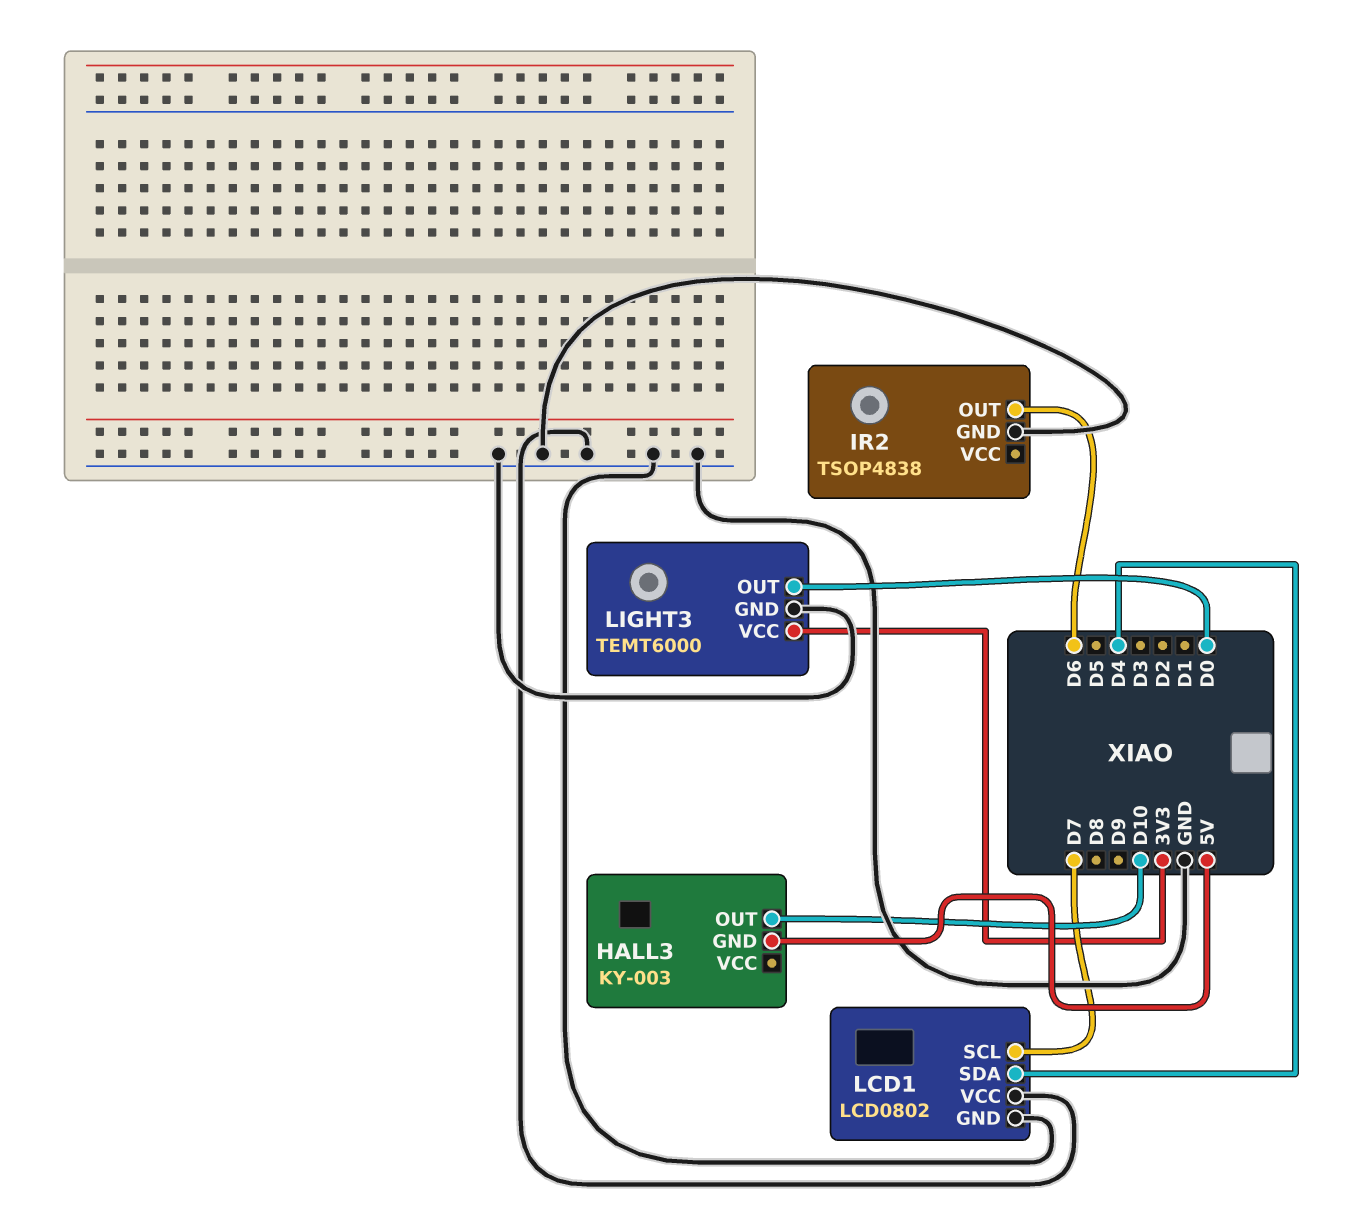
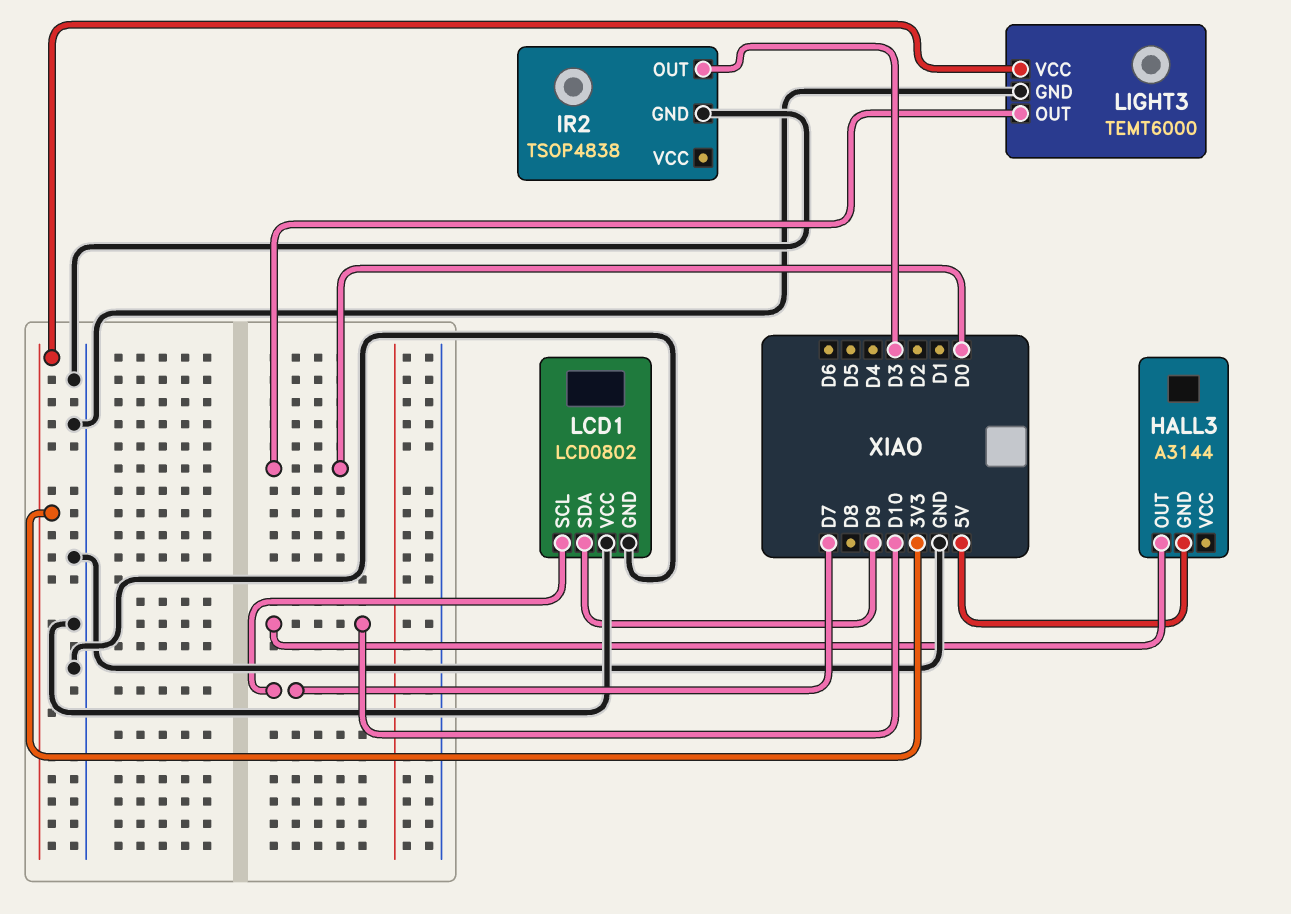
HALL3: KY-003 -> A3144
IR2 pin OUT: D6 -> D3
LCD1 pin SDA: D4 -> D9

